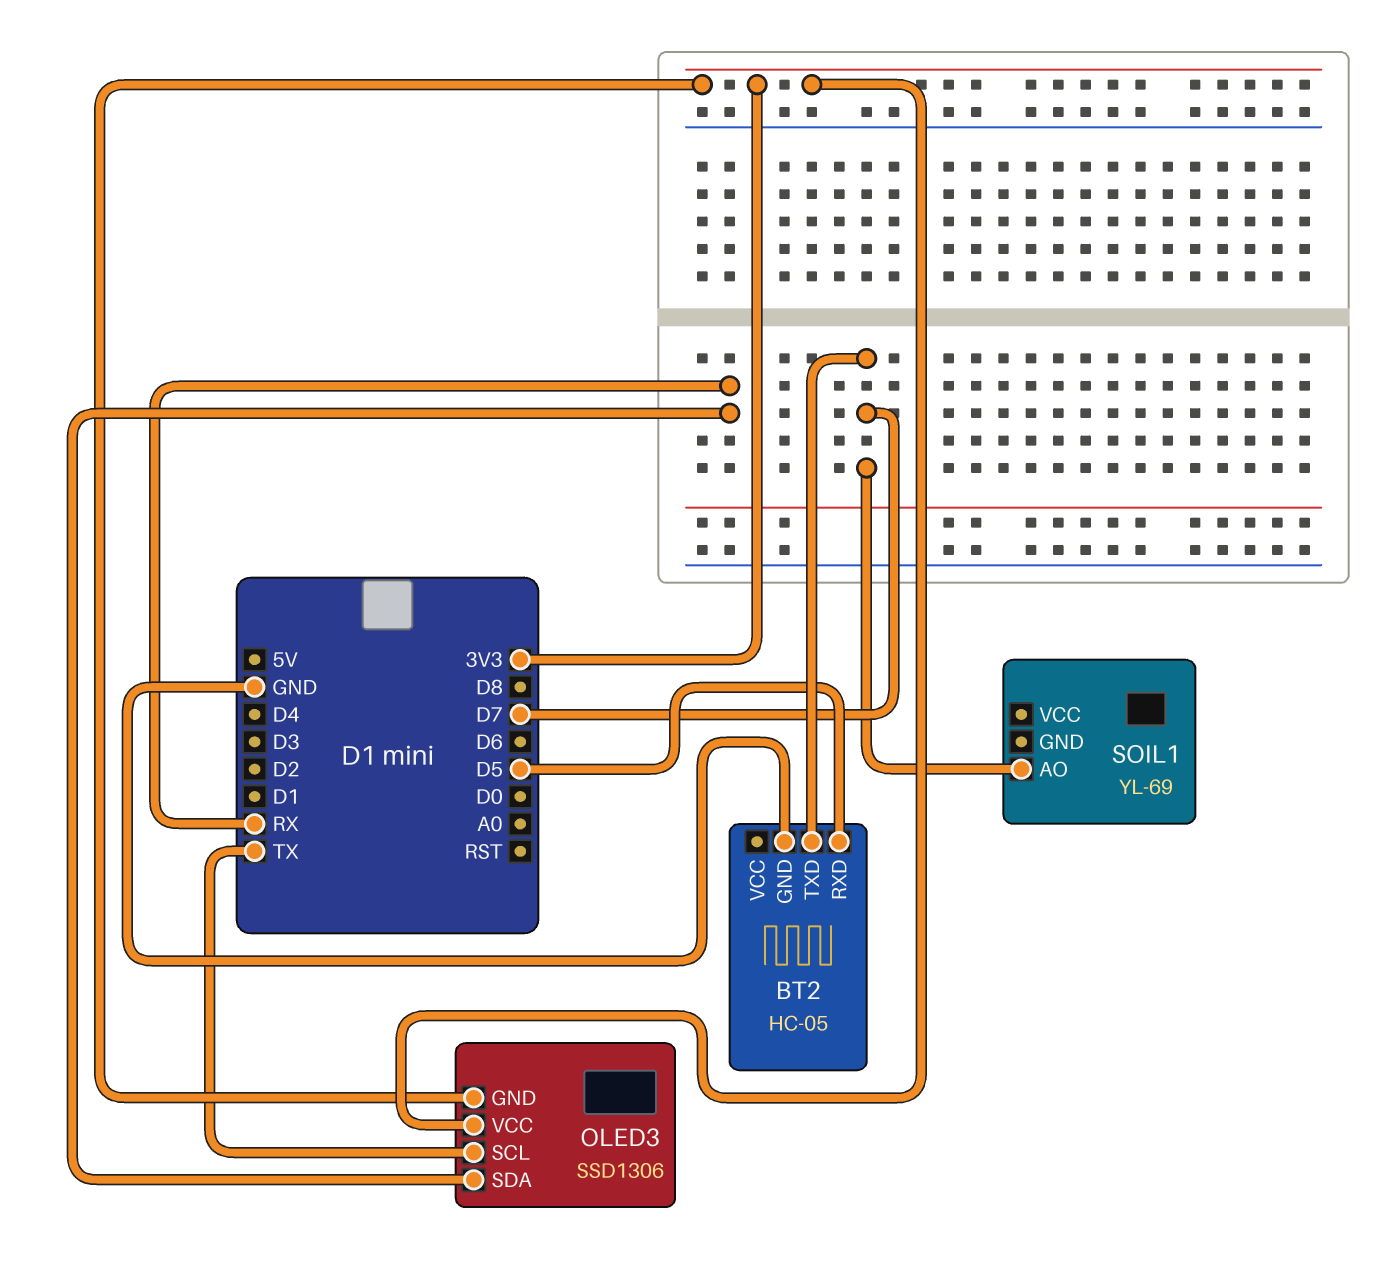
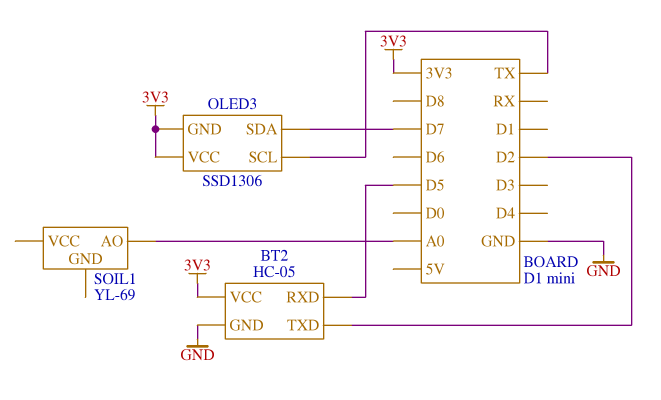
BT2 pin TXD: D7 -> D2
BT2 pin VCC: none -> 3V3
OLED3 pin SDA: RX -> D7
SOIL1 pin AO: D7 -> A0

